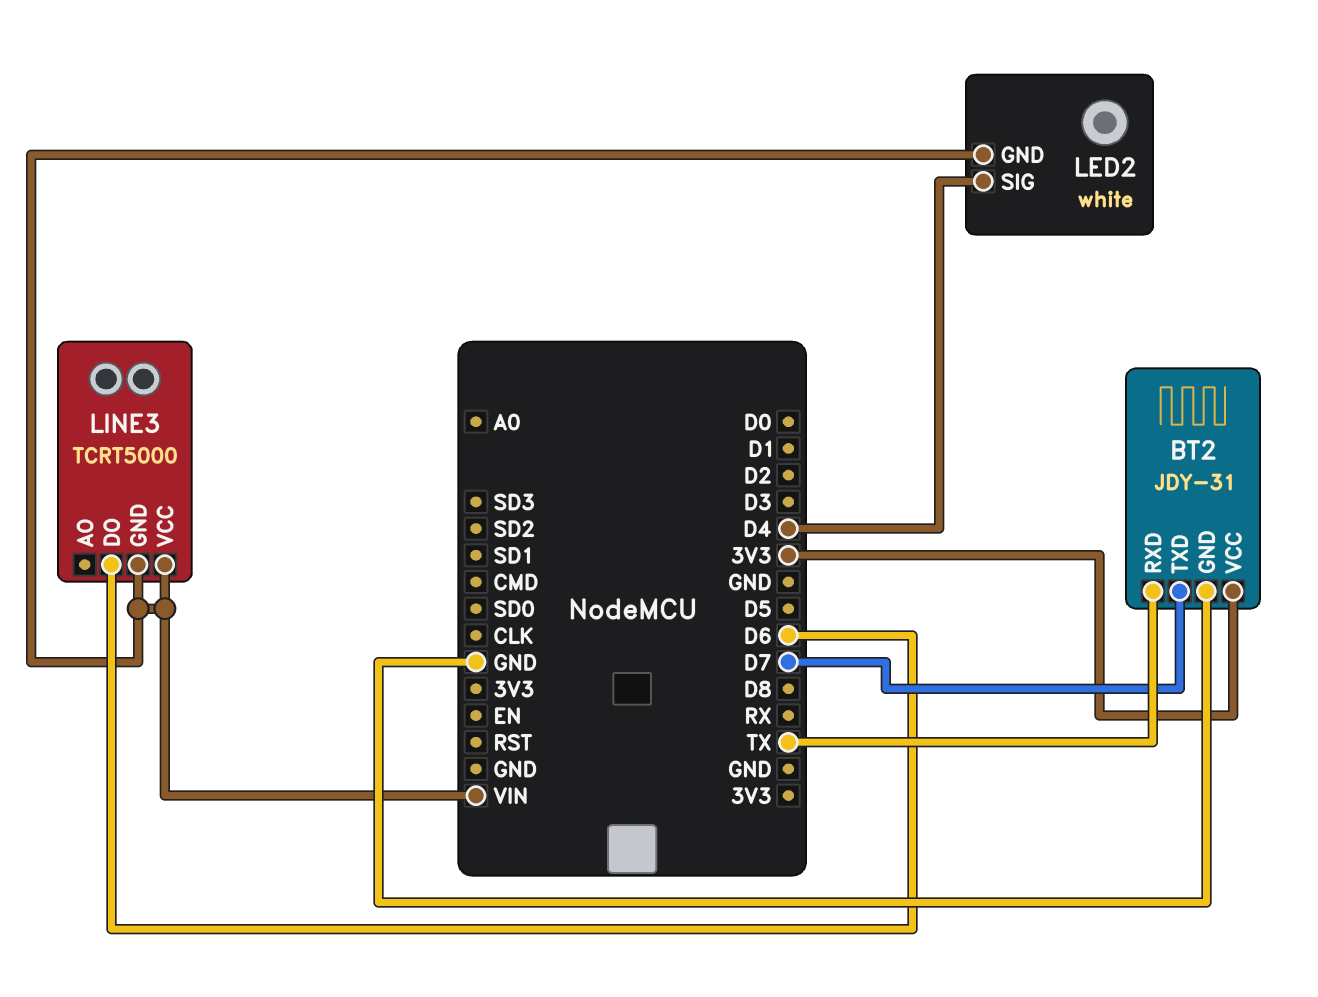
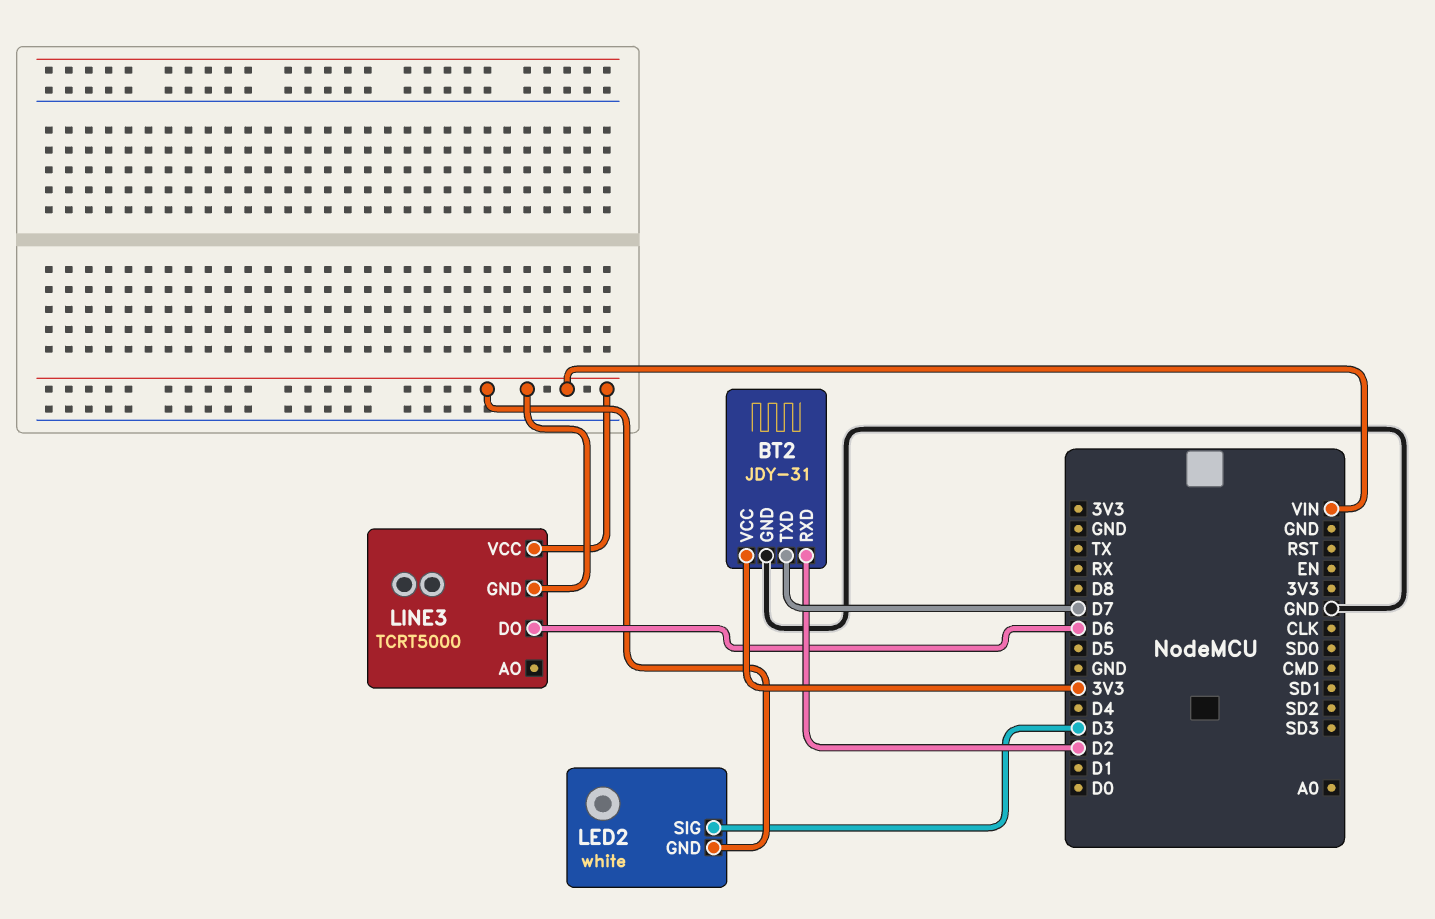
BT2 pin RXD: TX -> D2
LED2 pin SIG: D4 -> D3

